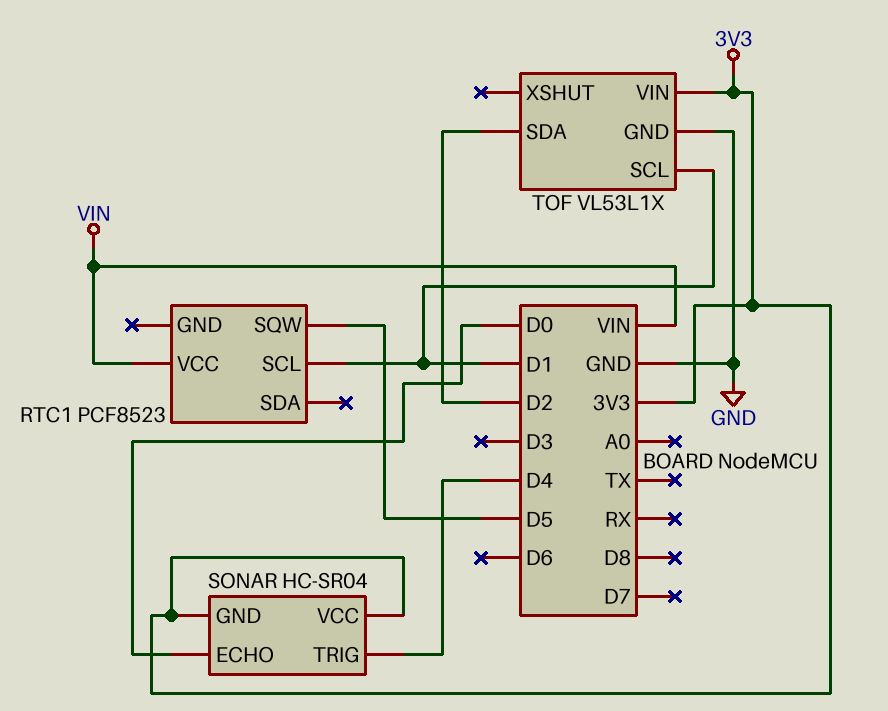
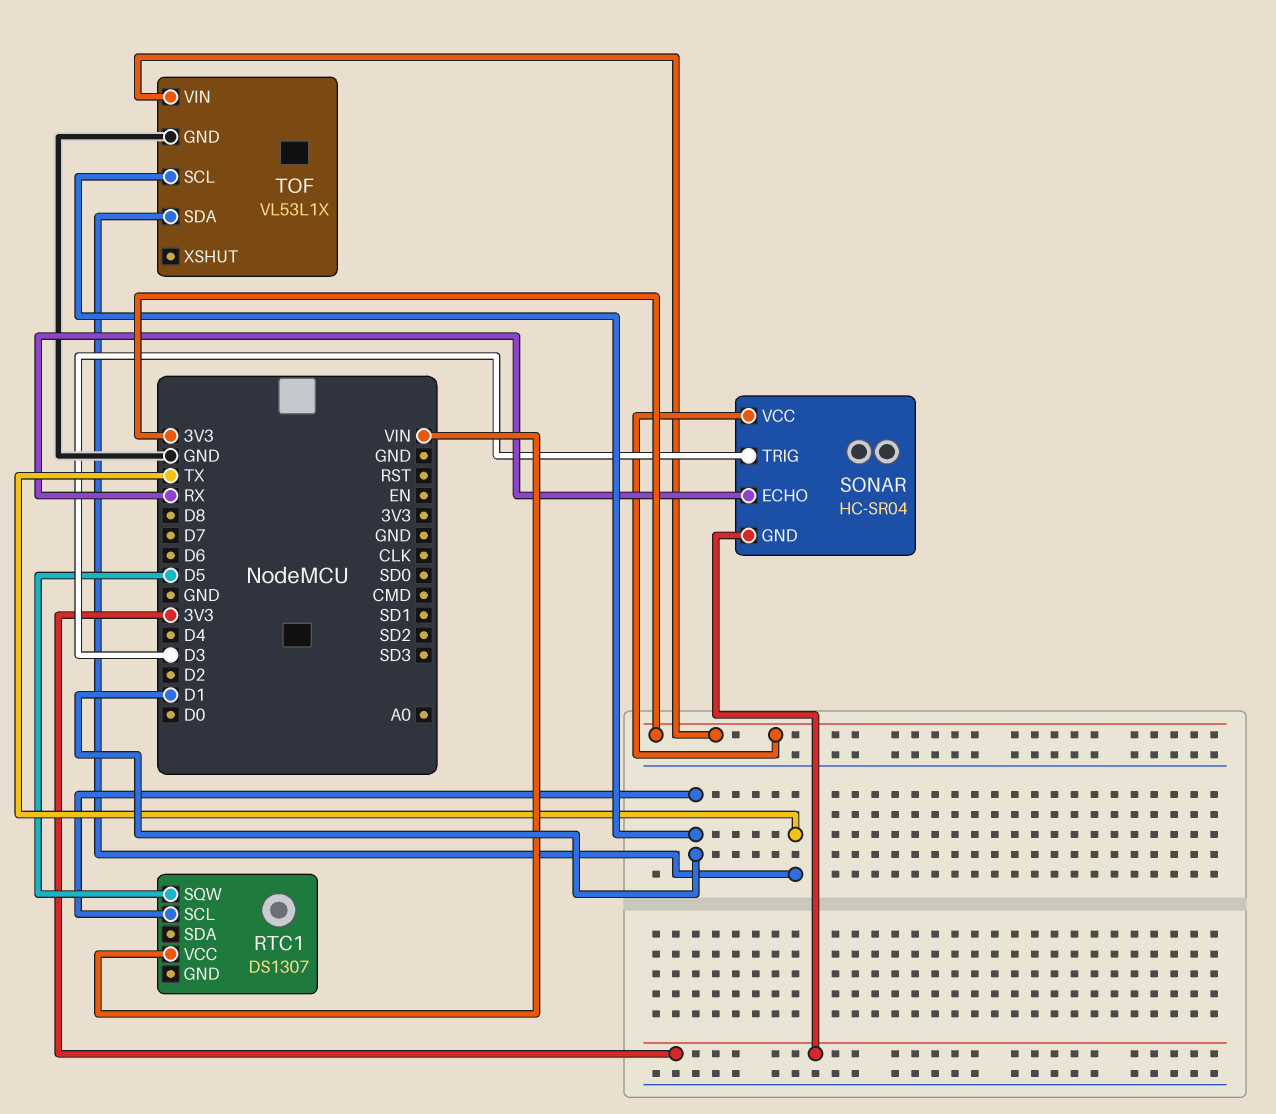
RTC1: PCF8523 -> DS1307
SONAR pin ECHO: D0 -> RX
SONAR pin TRIG: D4 -> D3
TOF pin SDA: D2 -> TX

